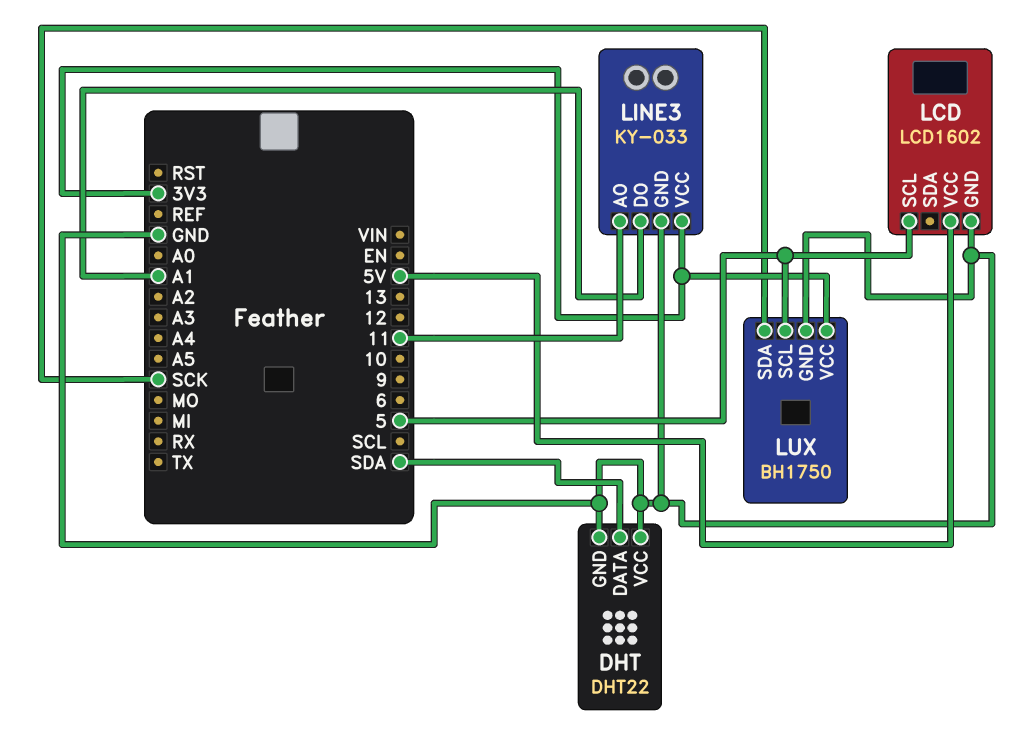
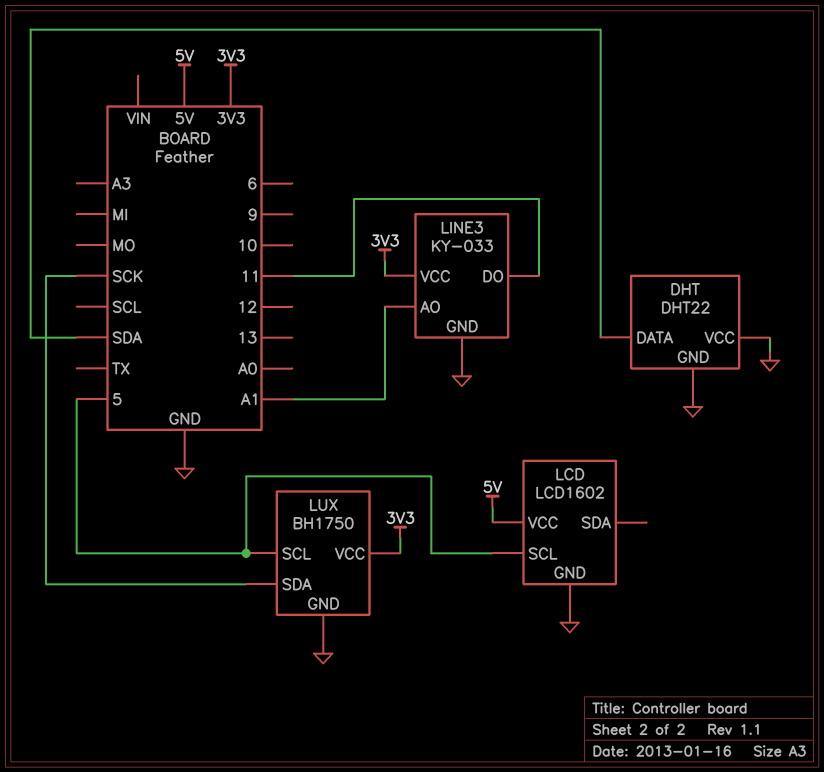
LINE3 pin AO: 11 -> A1
LINE3 pin DO: A1 -> 11

